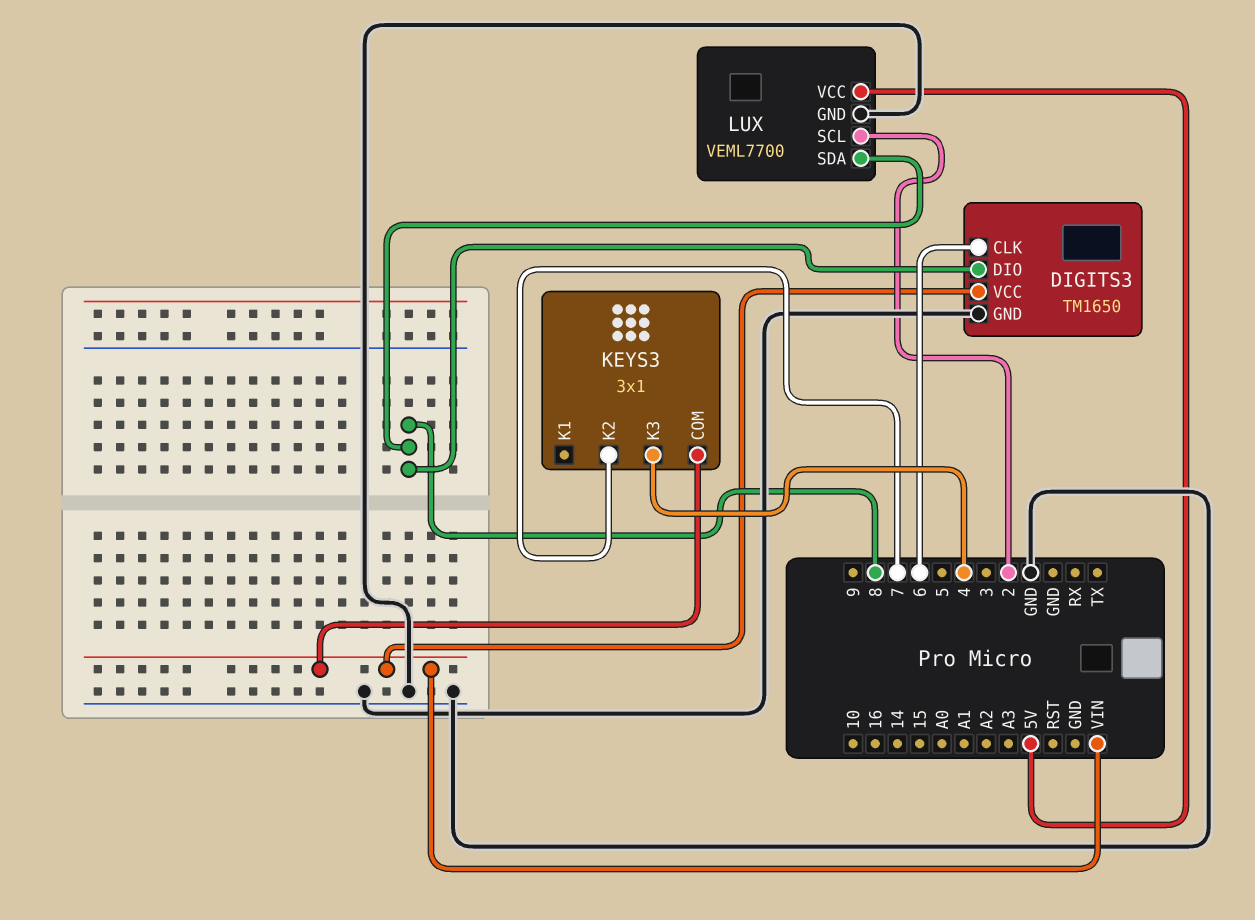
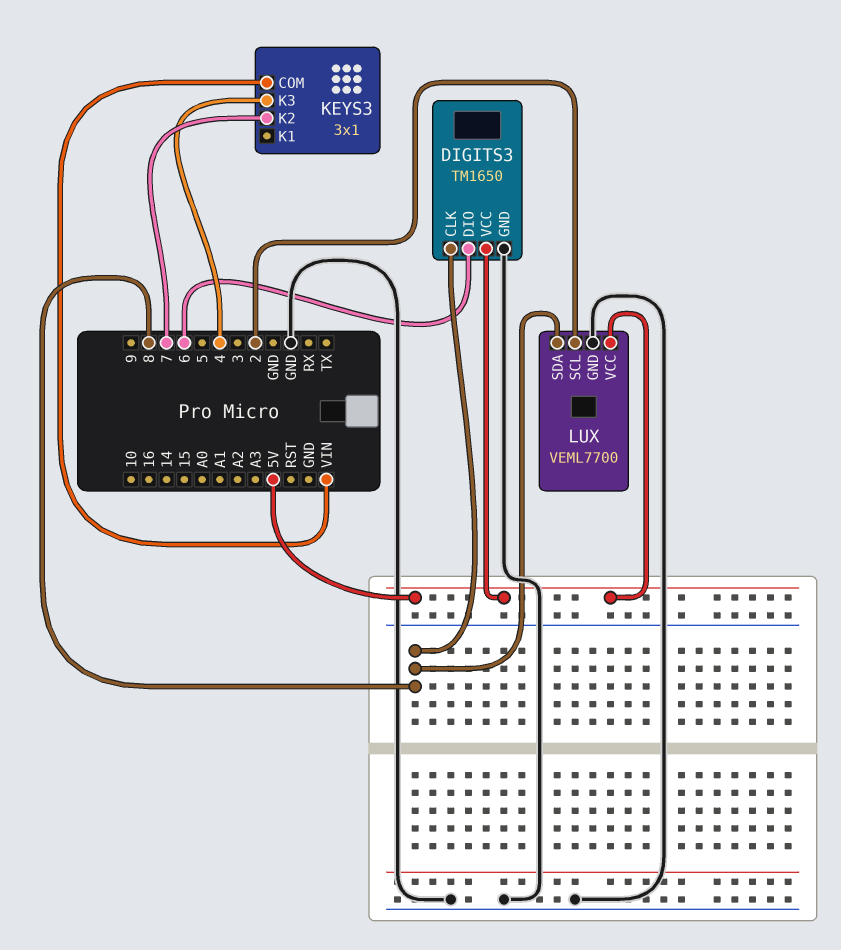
DIGITS3 pin CLK: 6 -> 8
DIGITS3 pin DIO: 8 -> 6
DIGITS3 pin VCC: VIN -> 5V

